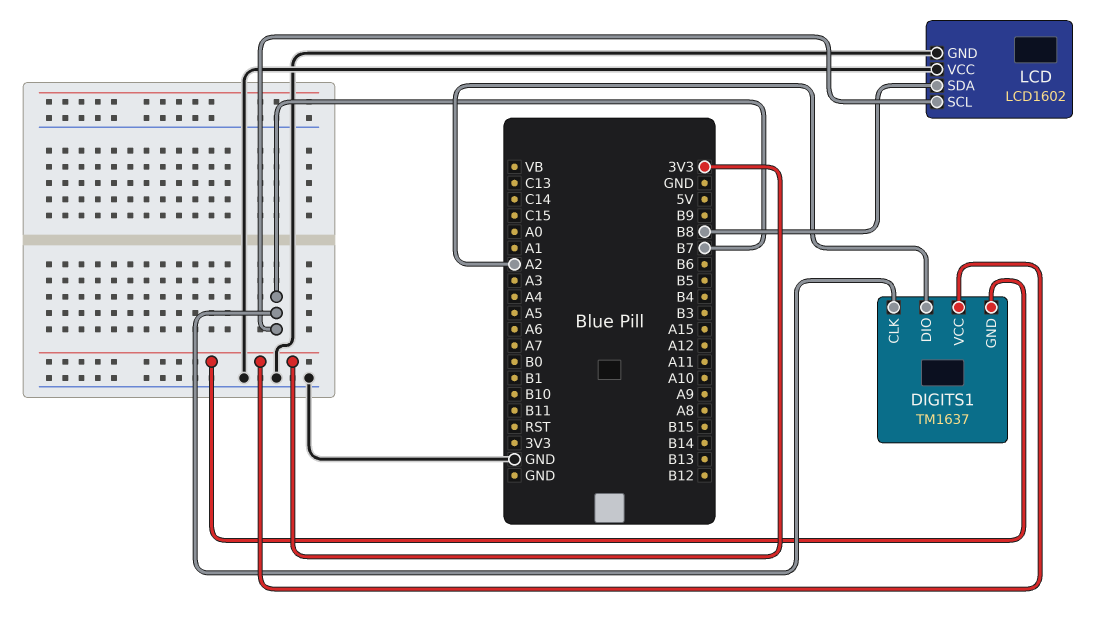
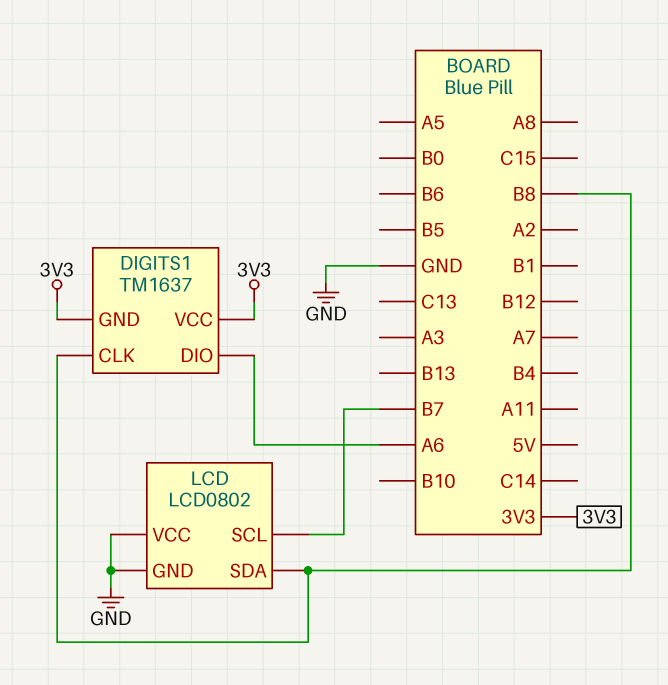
DIGITS1 pin CLK: B7 -> B8
DIGITS1 pin DIO: A2 -> A6
LCD: LCD1602 -> LCD0802

